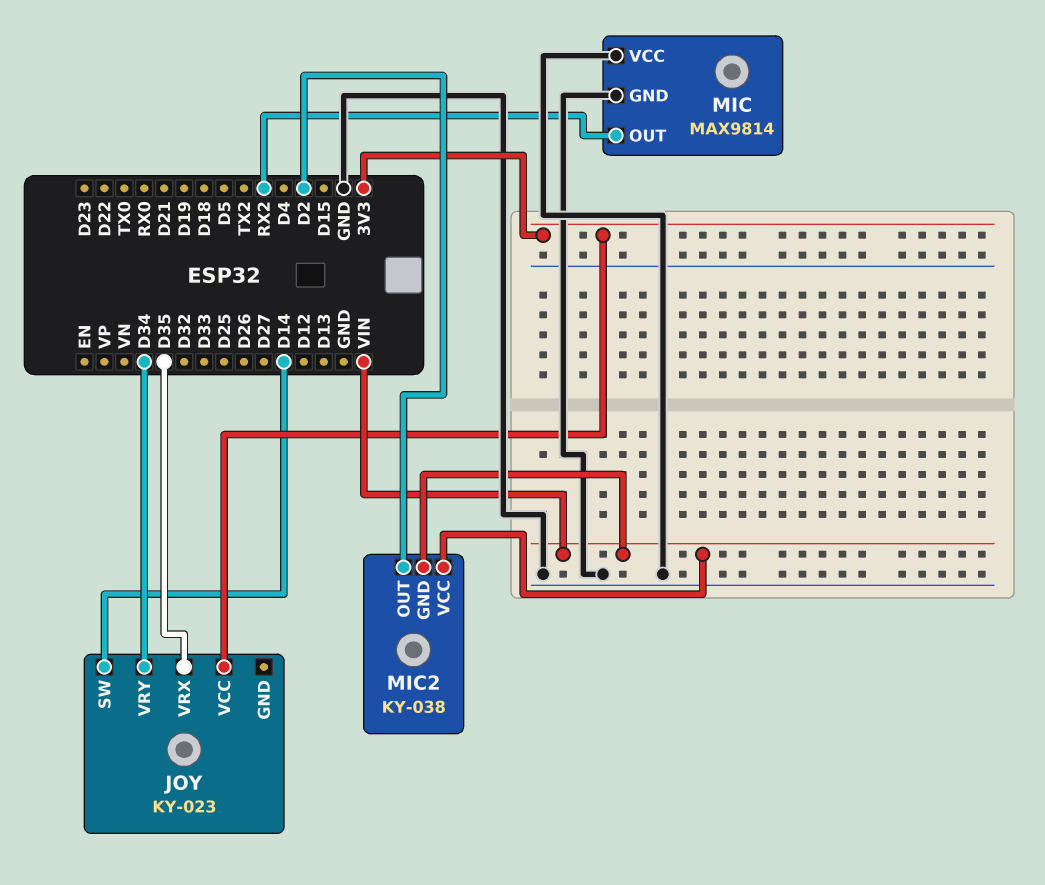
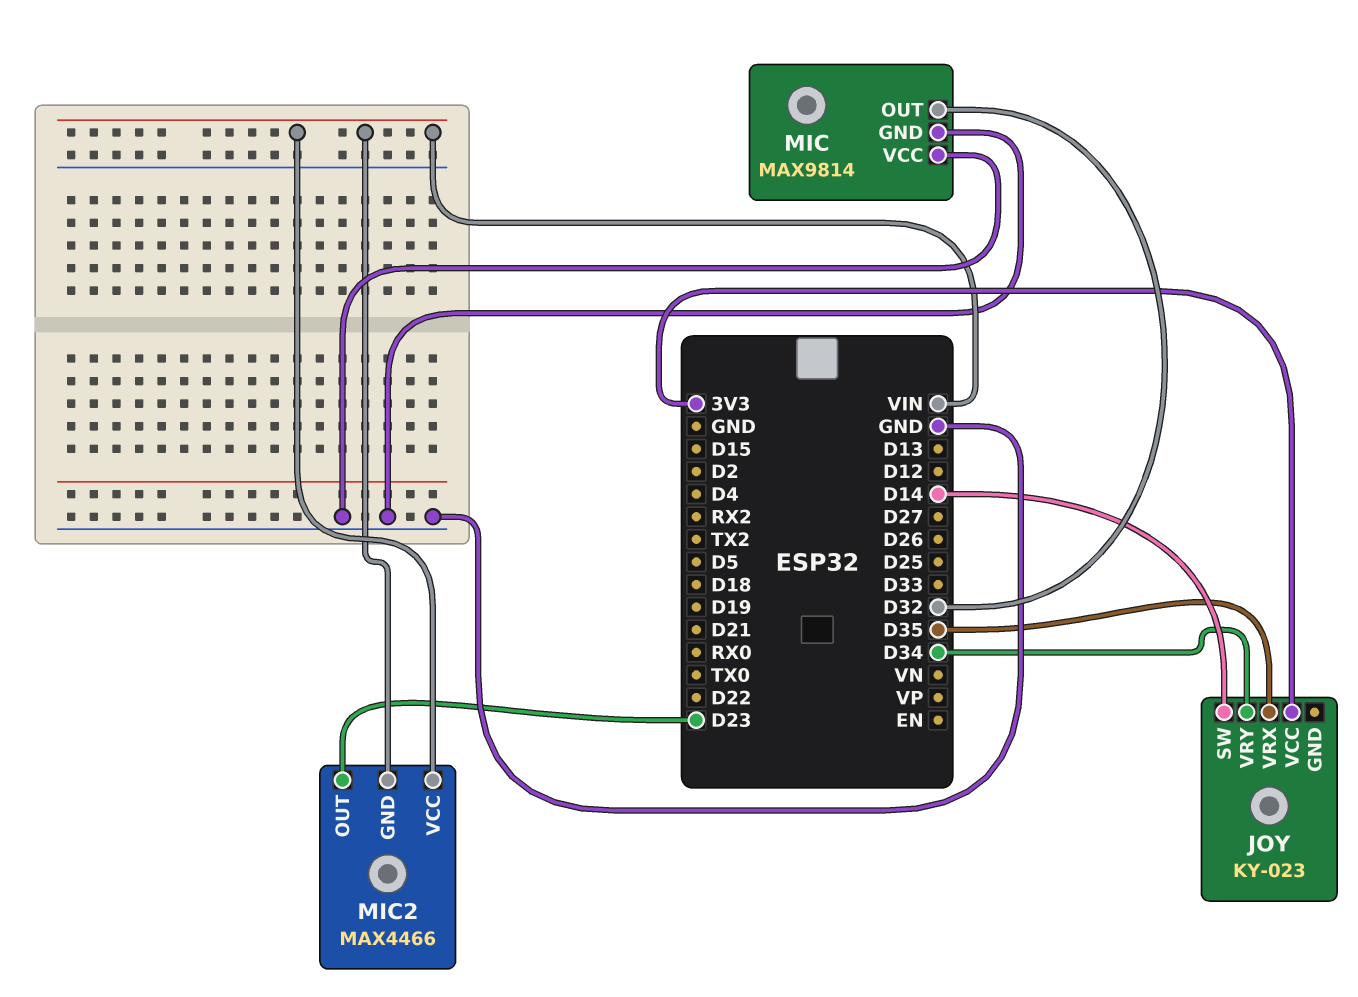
MIC pin OUT: RX2 -> D32
MIC2: KY-038 -> MAX4466
MIC2 pin OUT: D2 -> D23

